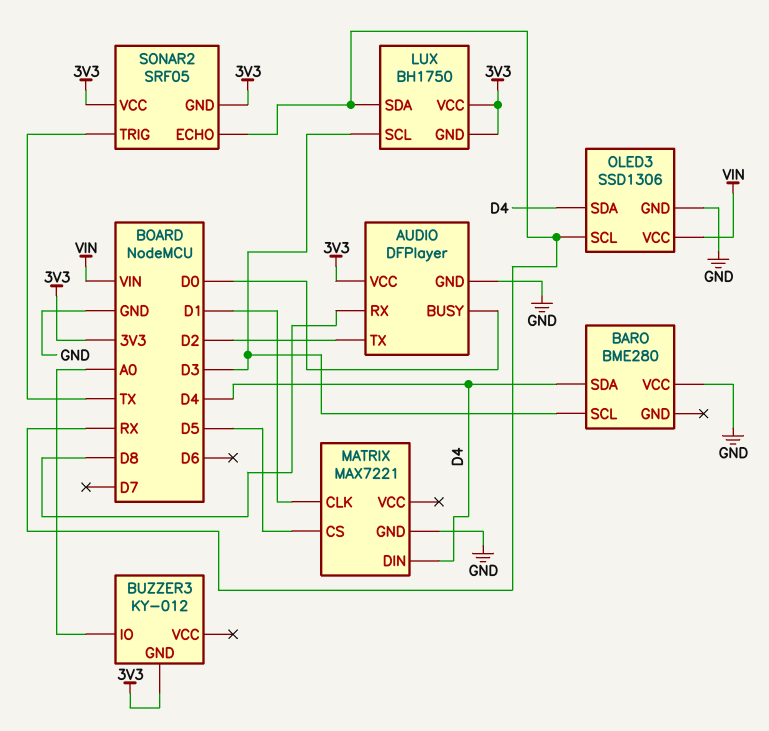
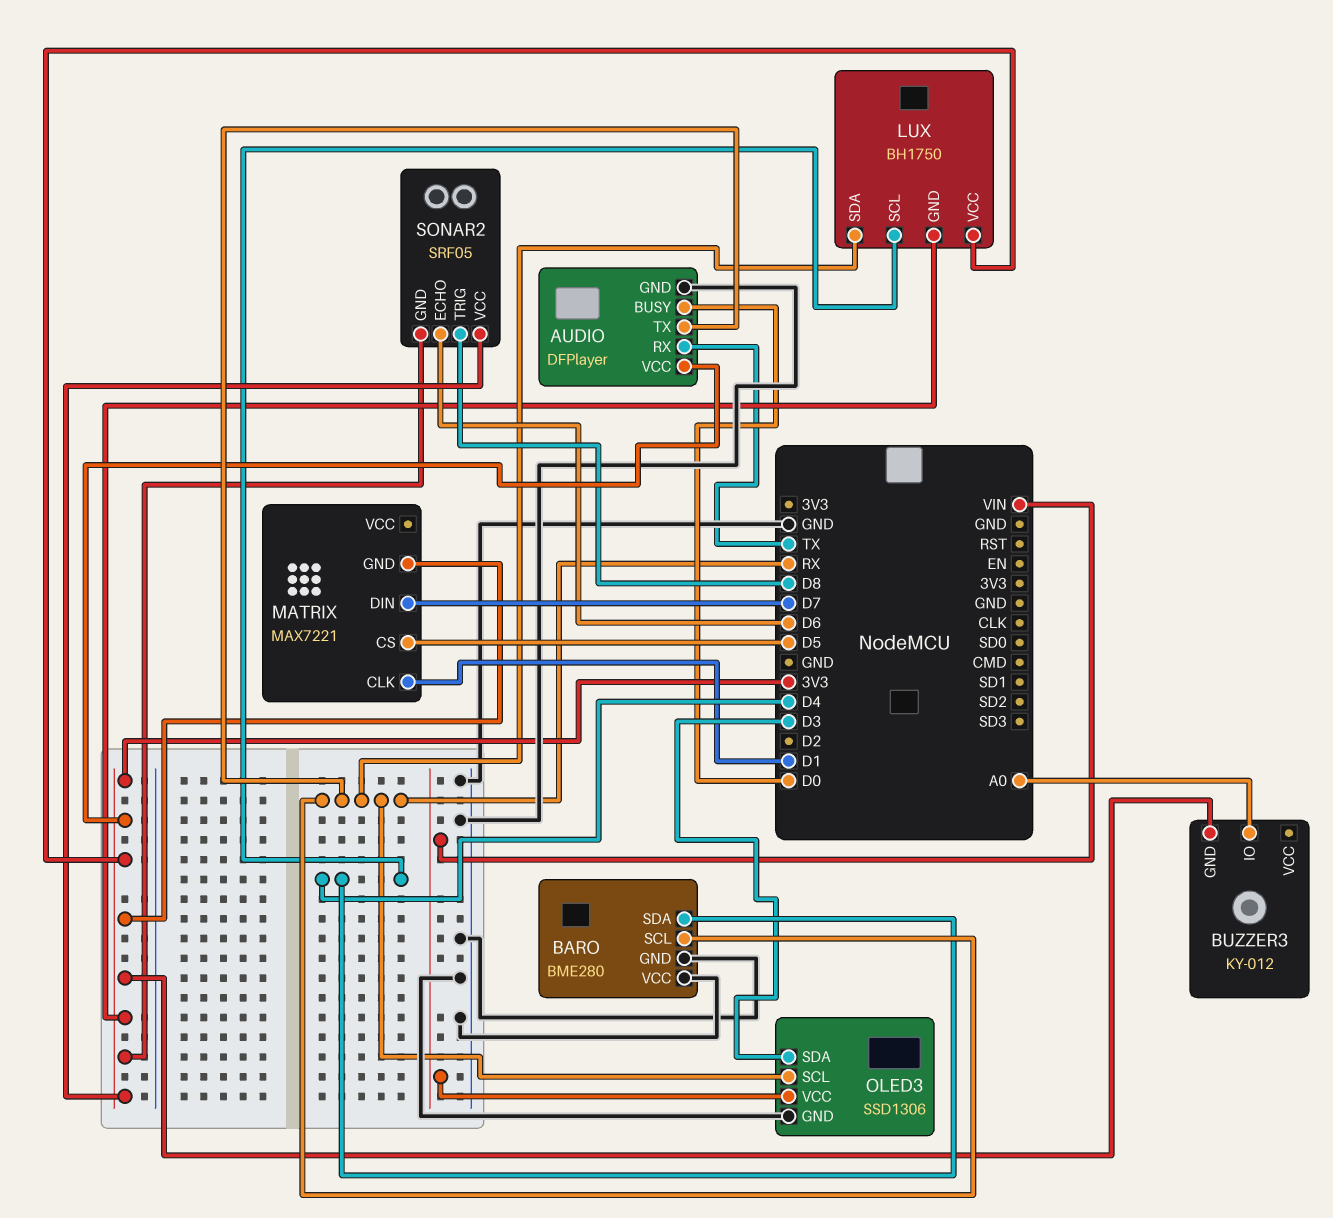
AUDIO pin RX: D8 -> TX
AUDIO pin TX: D2 -> RX
BARO pin GND: none -> GND
BARO pin SCL: D3 -> RX
LUX pin SCL: D3 -> D4
MATRIX pin DIN: D4 -> D7
MATRIX pin GND: GND -> 3V3
OLED3 pin SDA: D4 -> D3
SONAR2 pin ECHO: RX -> D6
SONAR2 pin TRIG: TX -> D8

